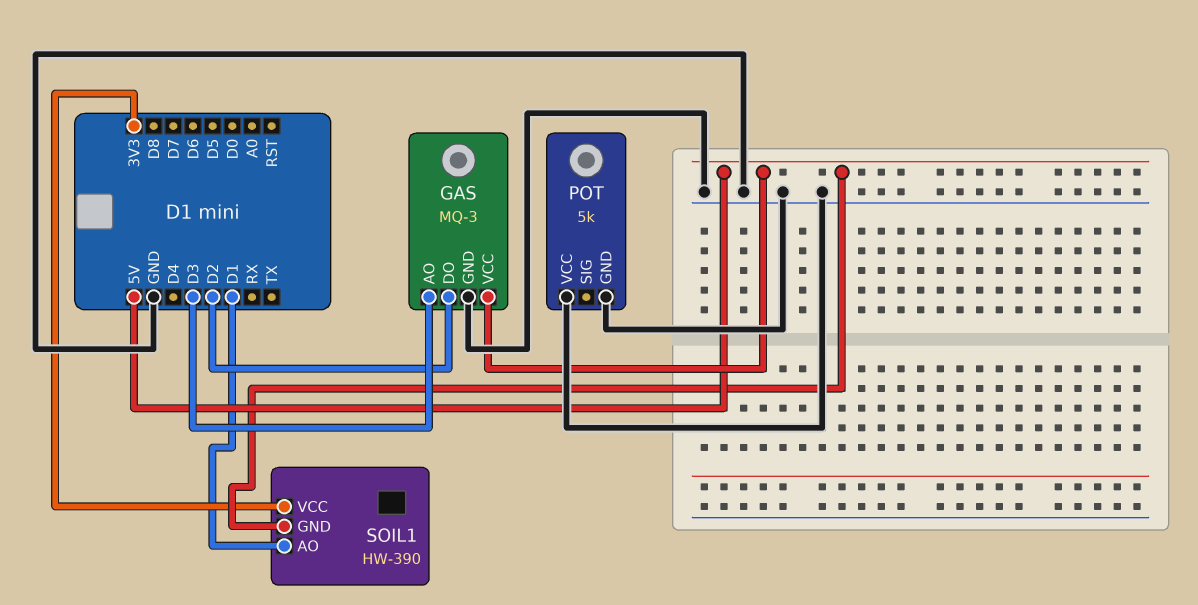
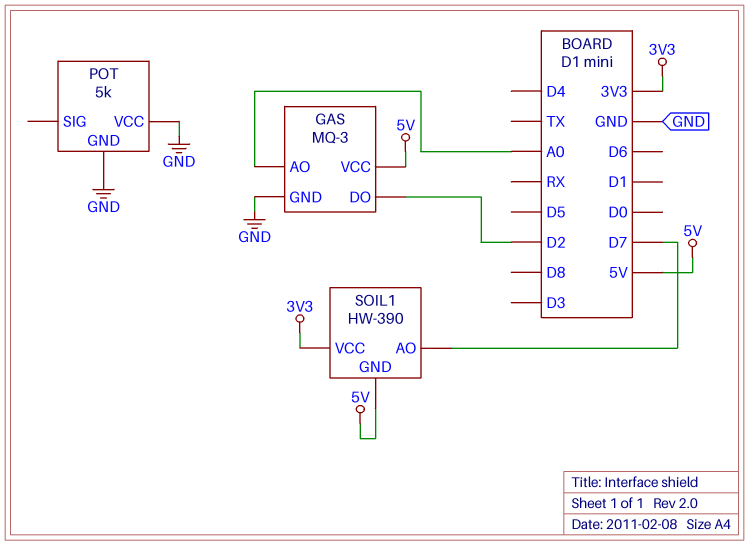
GAS pin AO: D3 -> A0
SOIL1 pin AO: D1 -> D7

